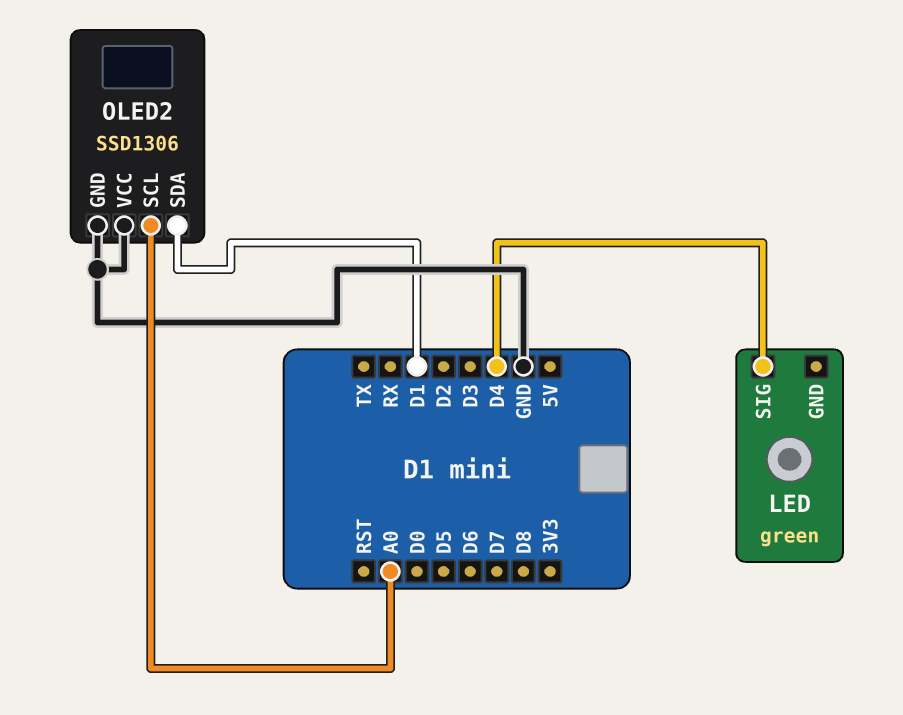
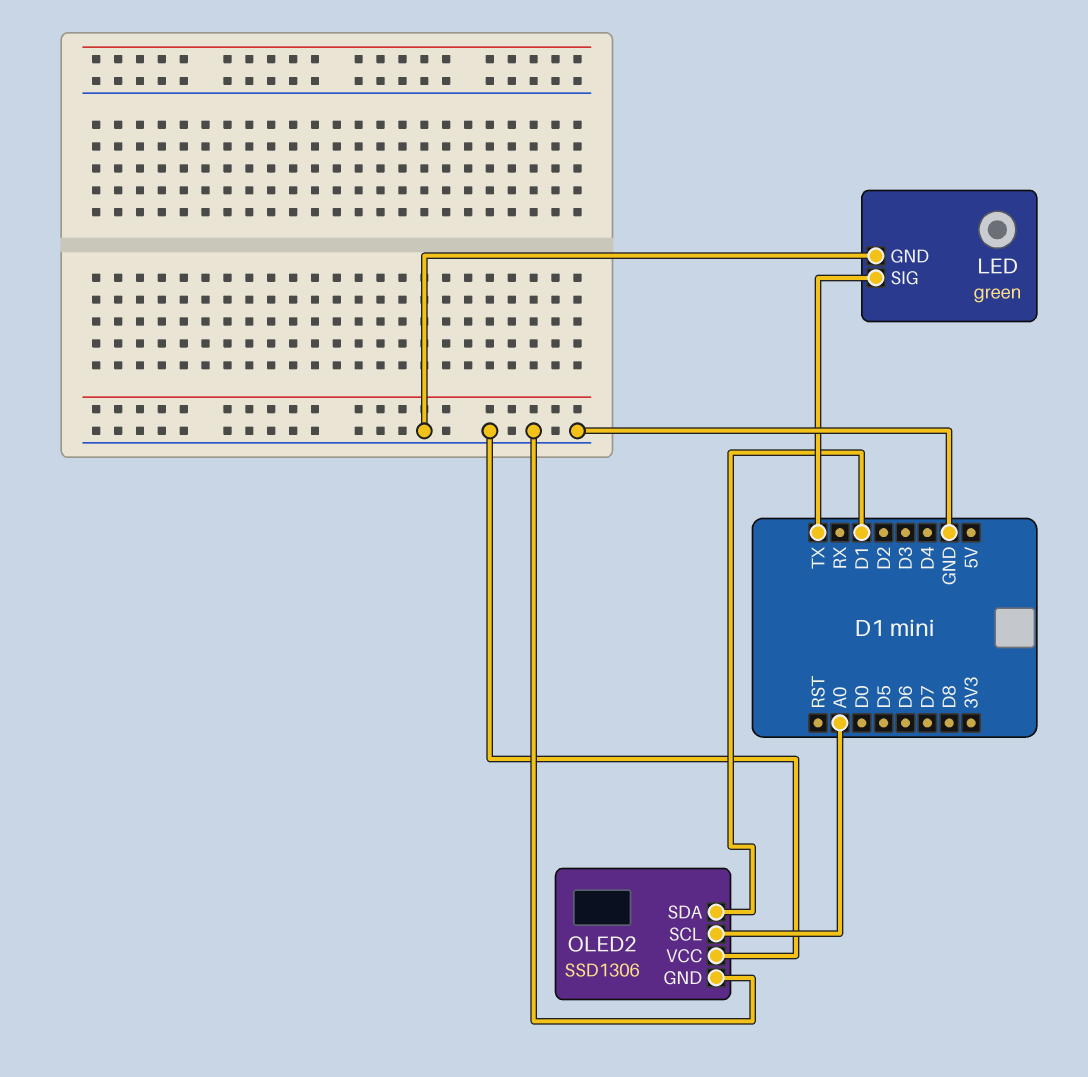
LED pin GND: none -> GND
LED pin SIG: D4 -> TX

